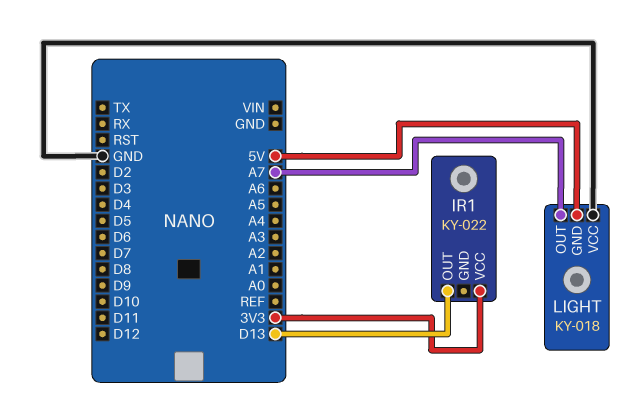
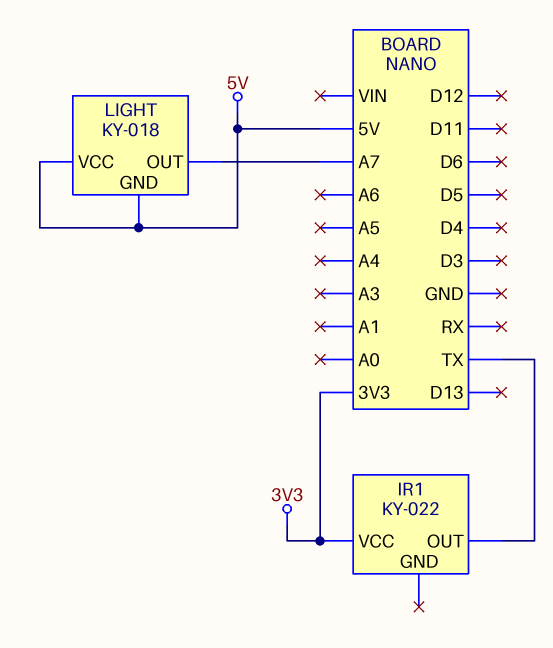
IR1 pin OUT: D13 -> TX
LIGHT pin VCC: GND -> 5V

